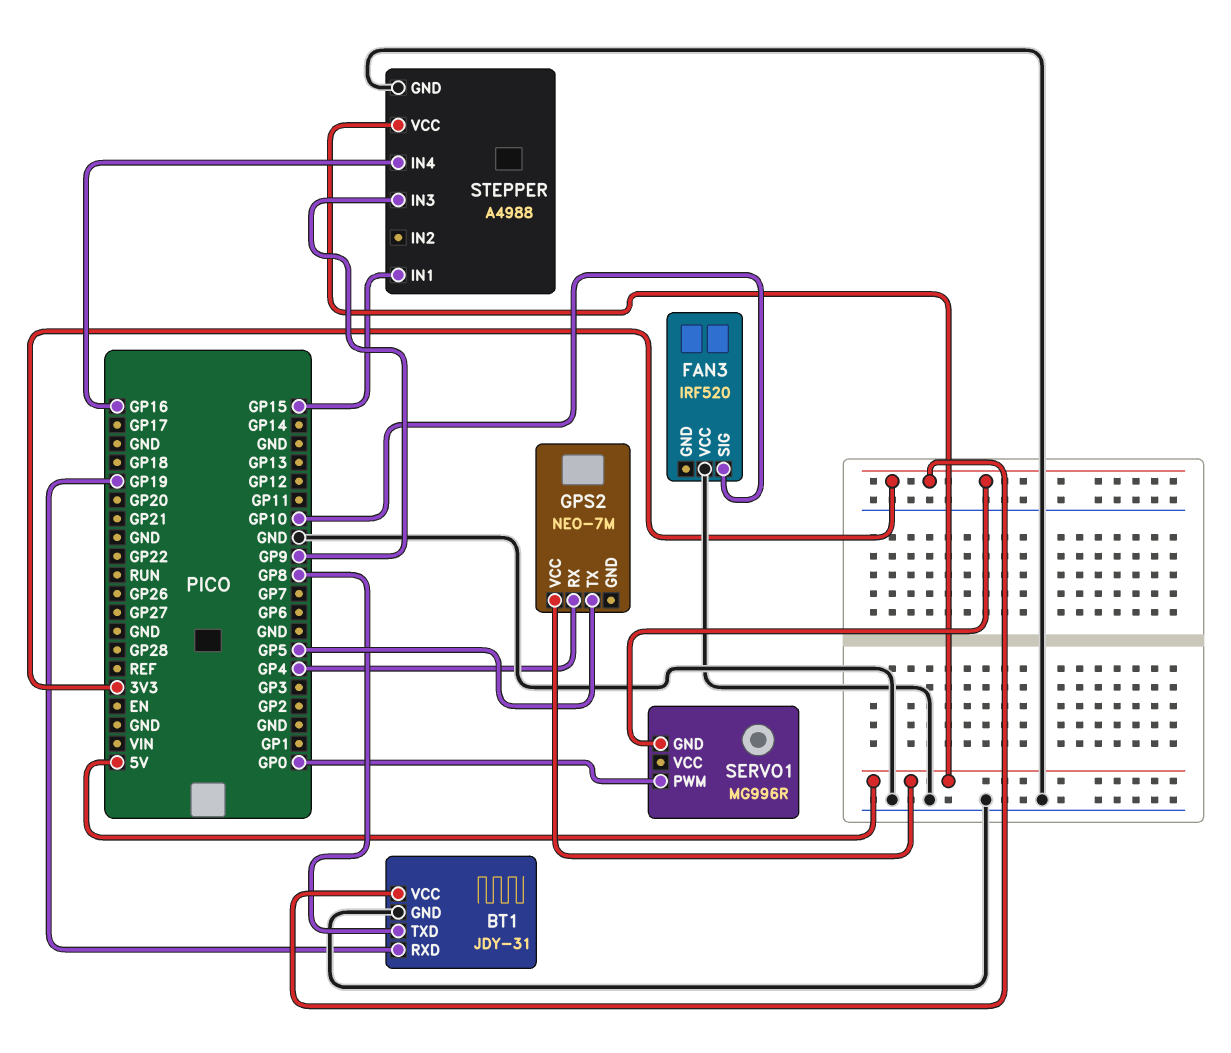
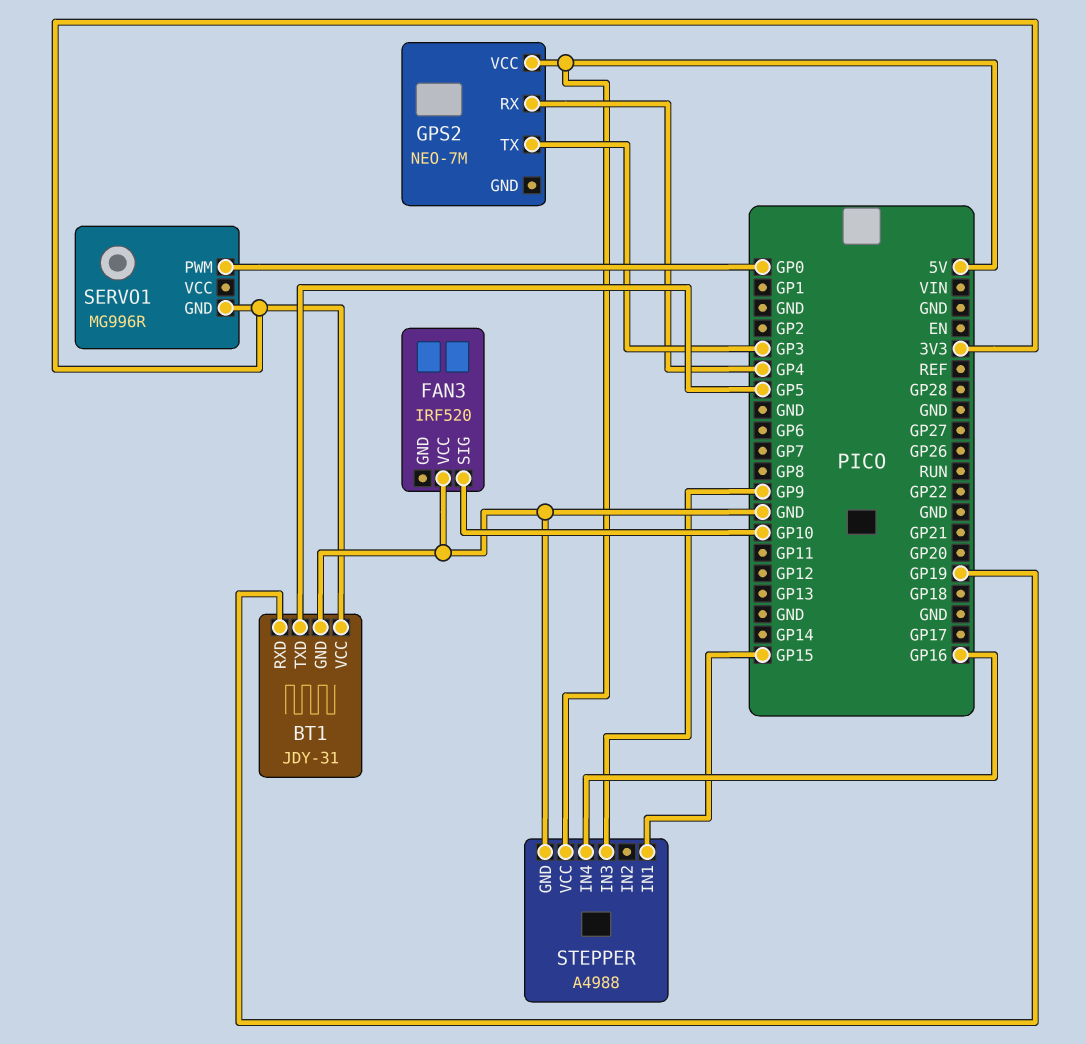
BT1 pin TXD: GP8 -> GP5
GPS2 pin TX: GP5 -> GP3

